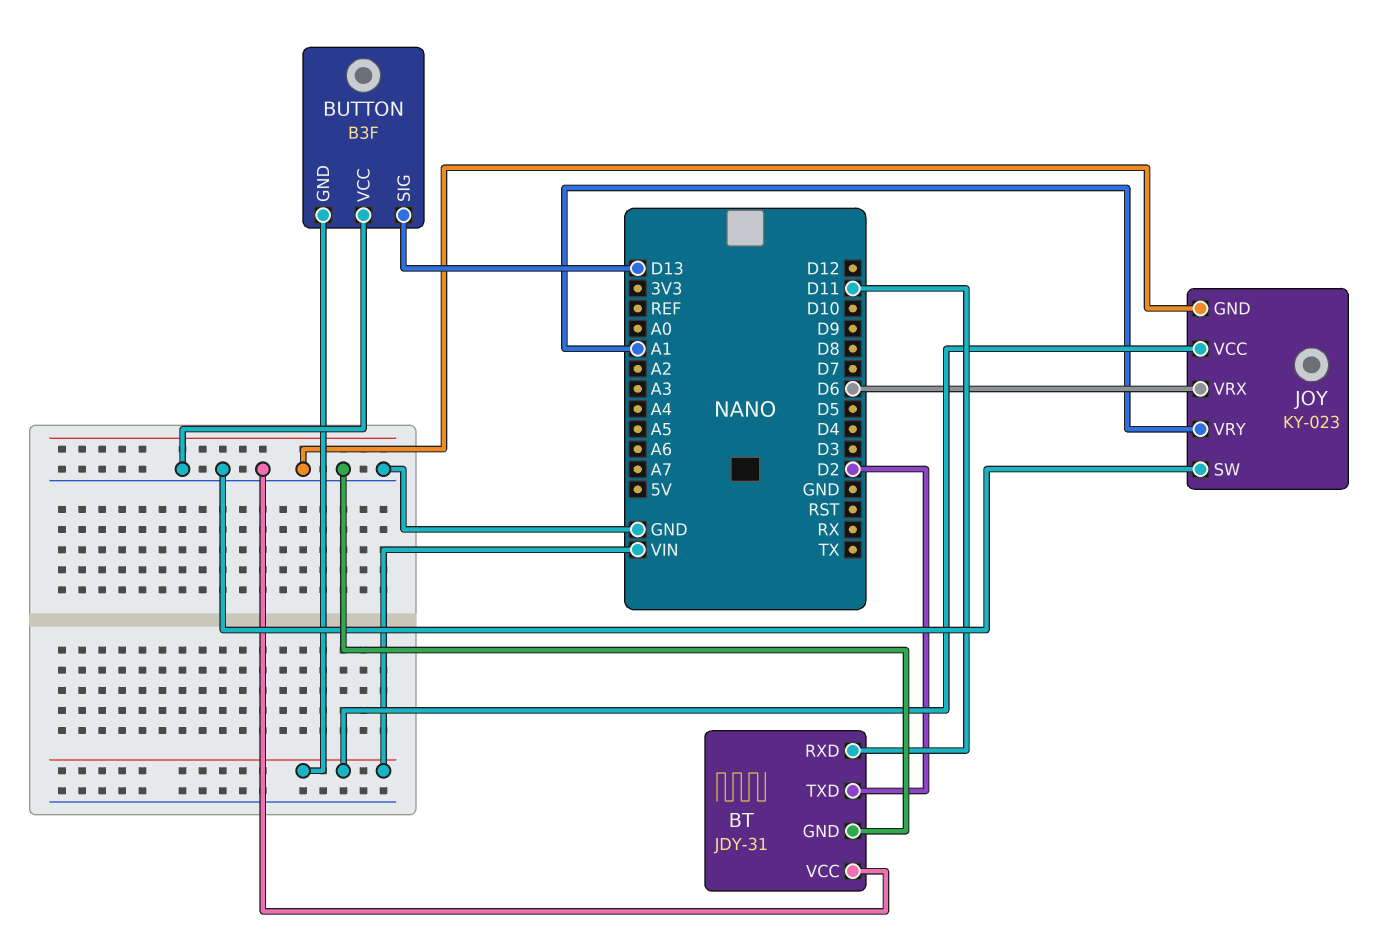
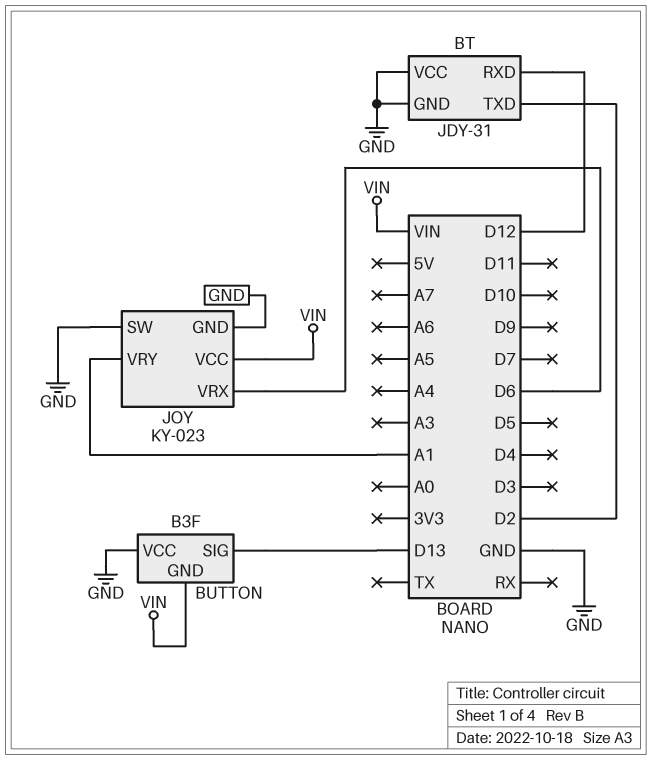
BT pin RXD: D11 -> D12

